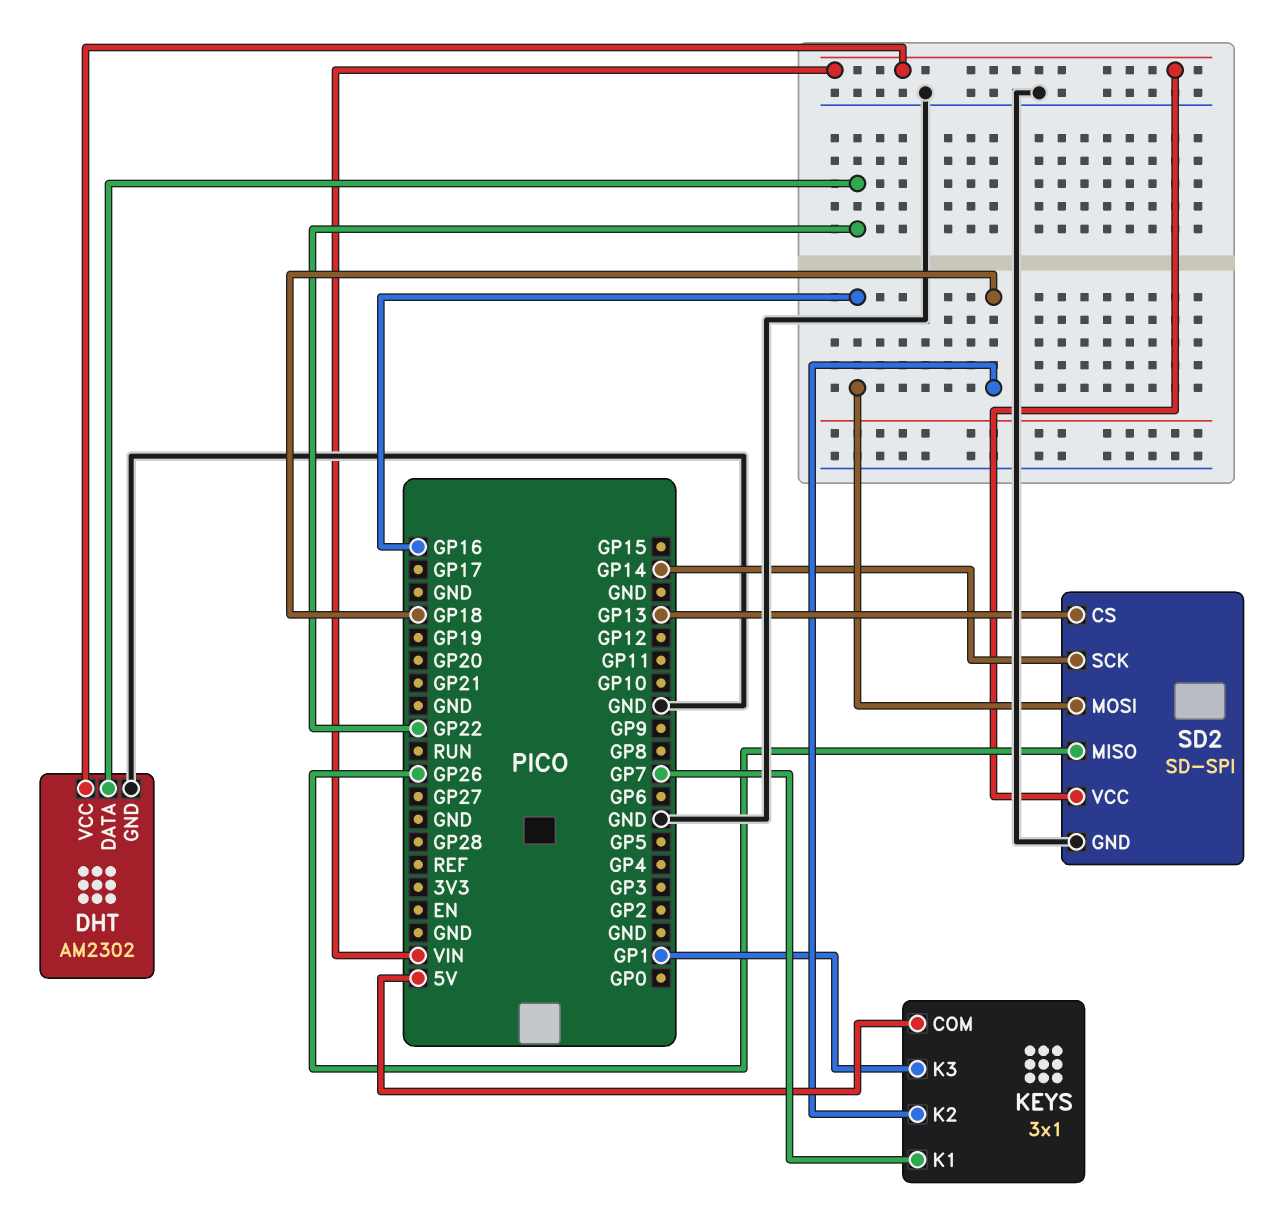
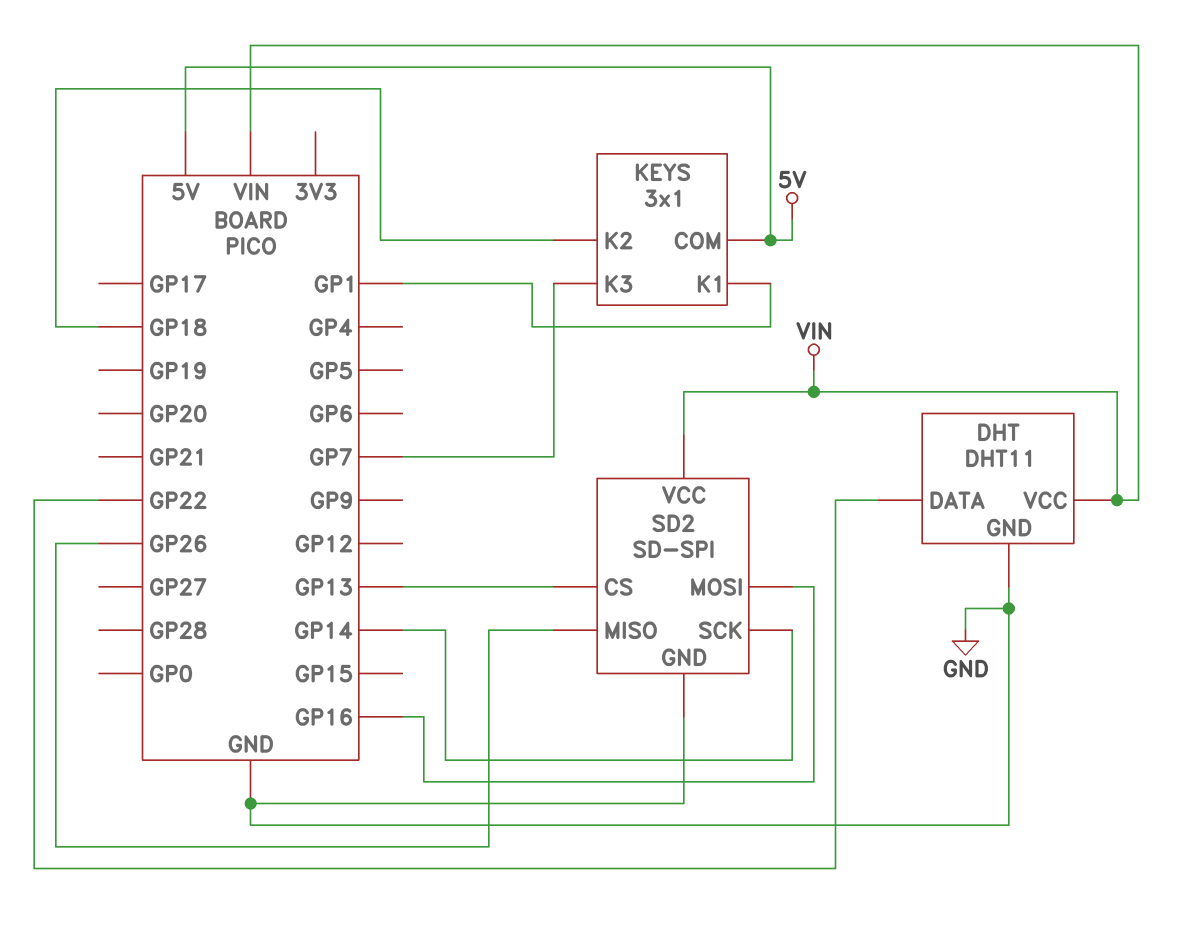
DHT: AM2302 -> DHT11
KEYS pin K1: GP7 -> GP1
KEYS pin K3: GP1 -> GP7

